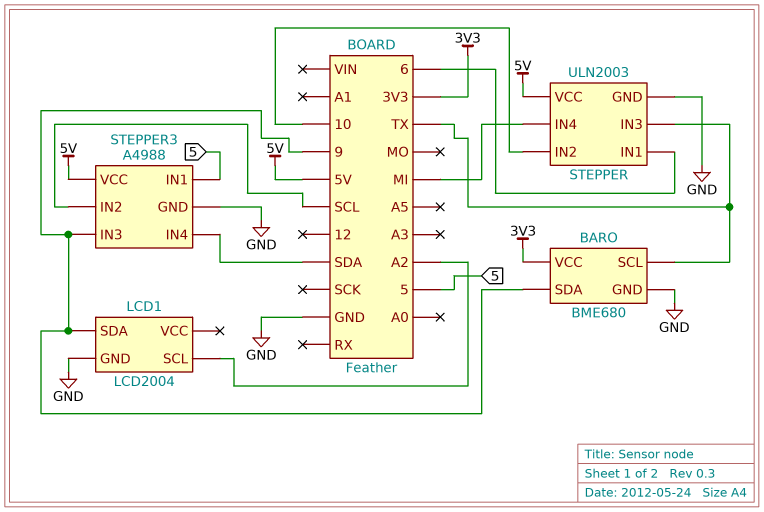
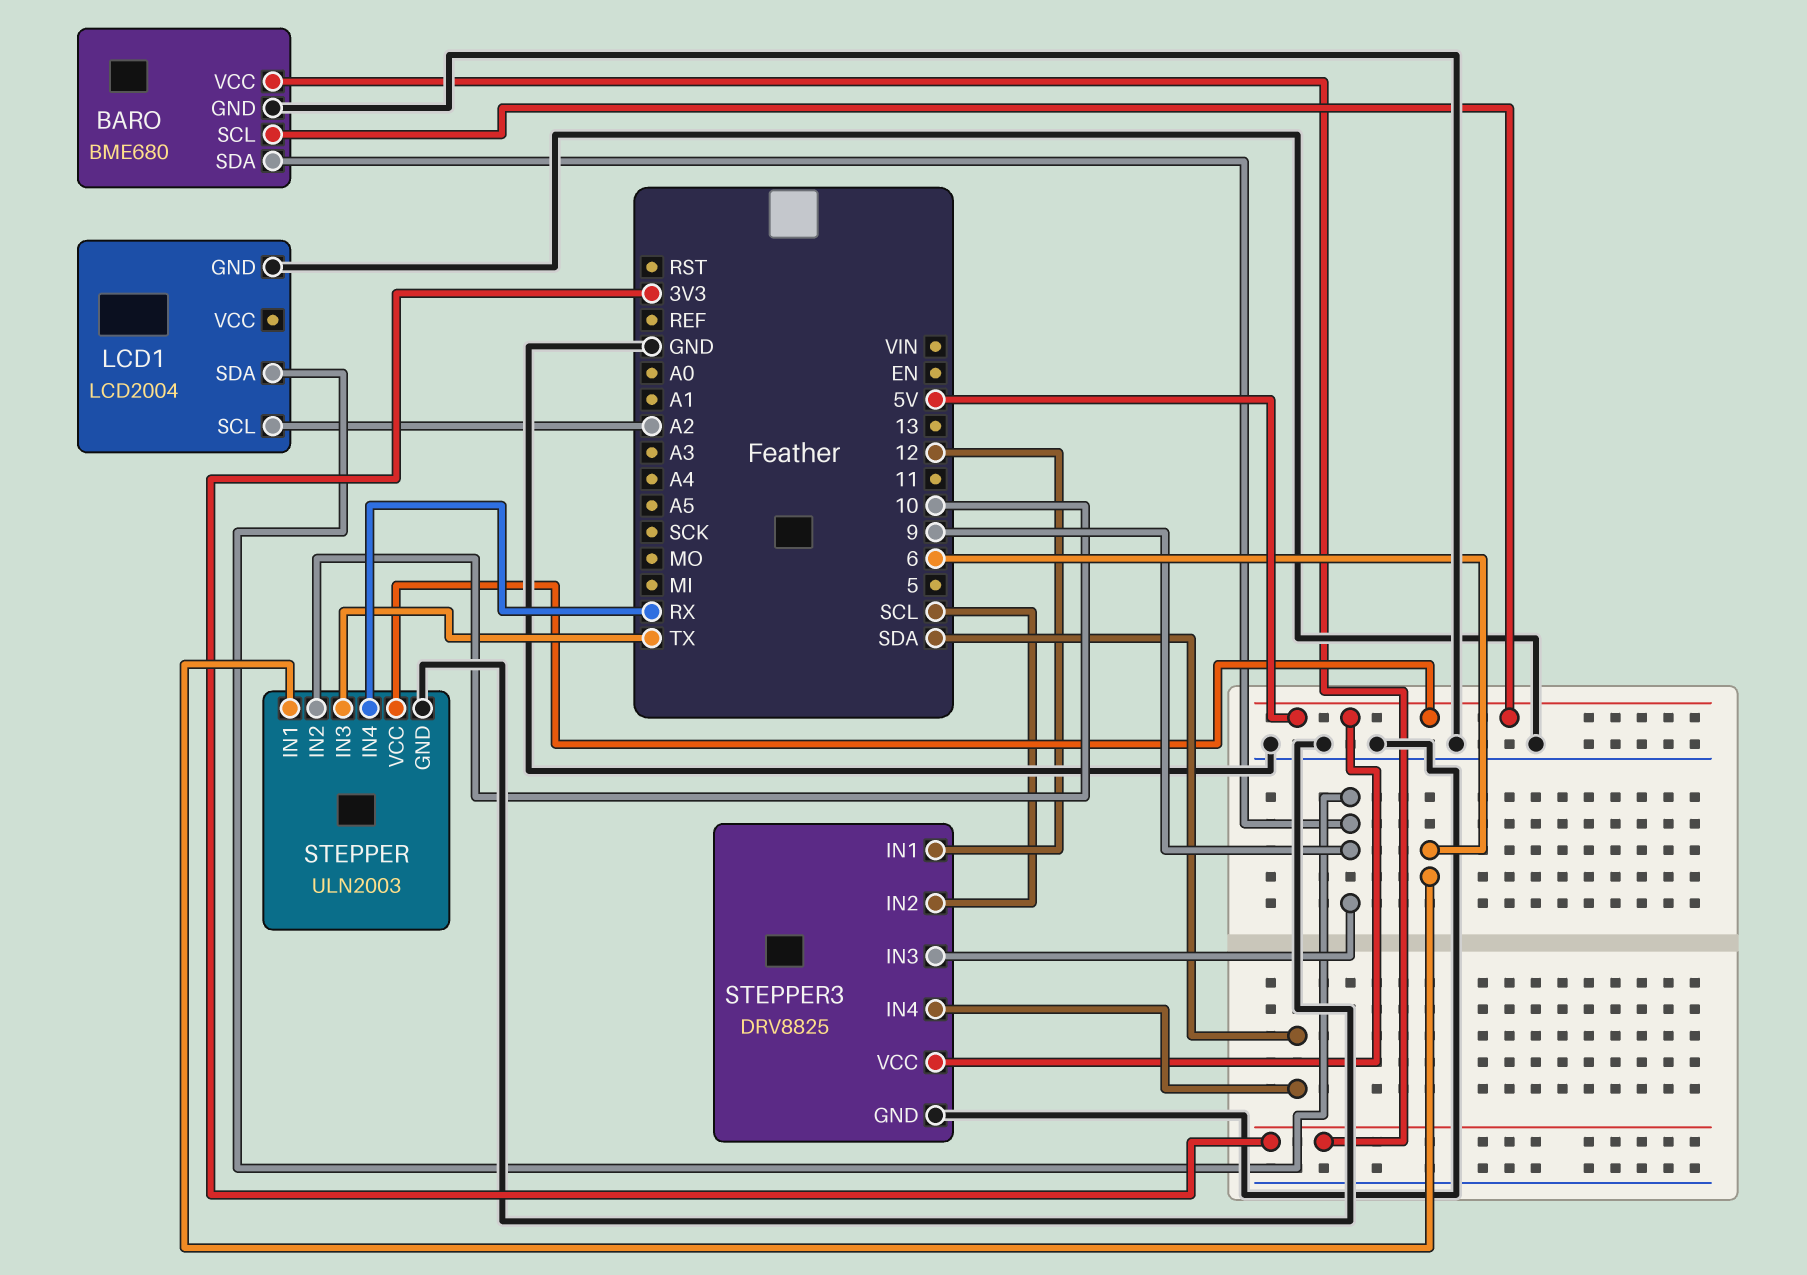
BARO pin SCL: TX -> 5V
STEPPER pin IN4: MI -> RX
STEPPER3: A4988 -> DRV8825
STEPPER3 pin IN1: 5 -> 12

